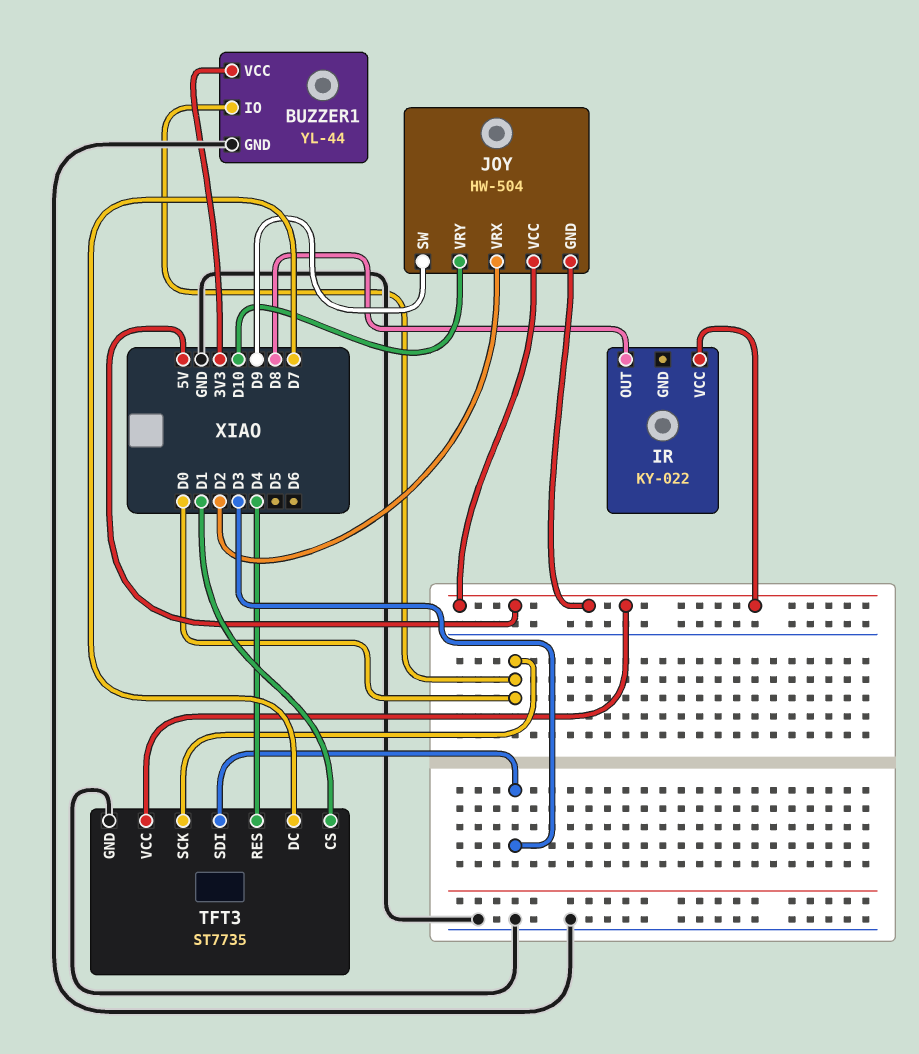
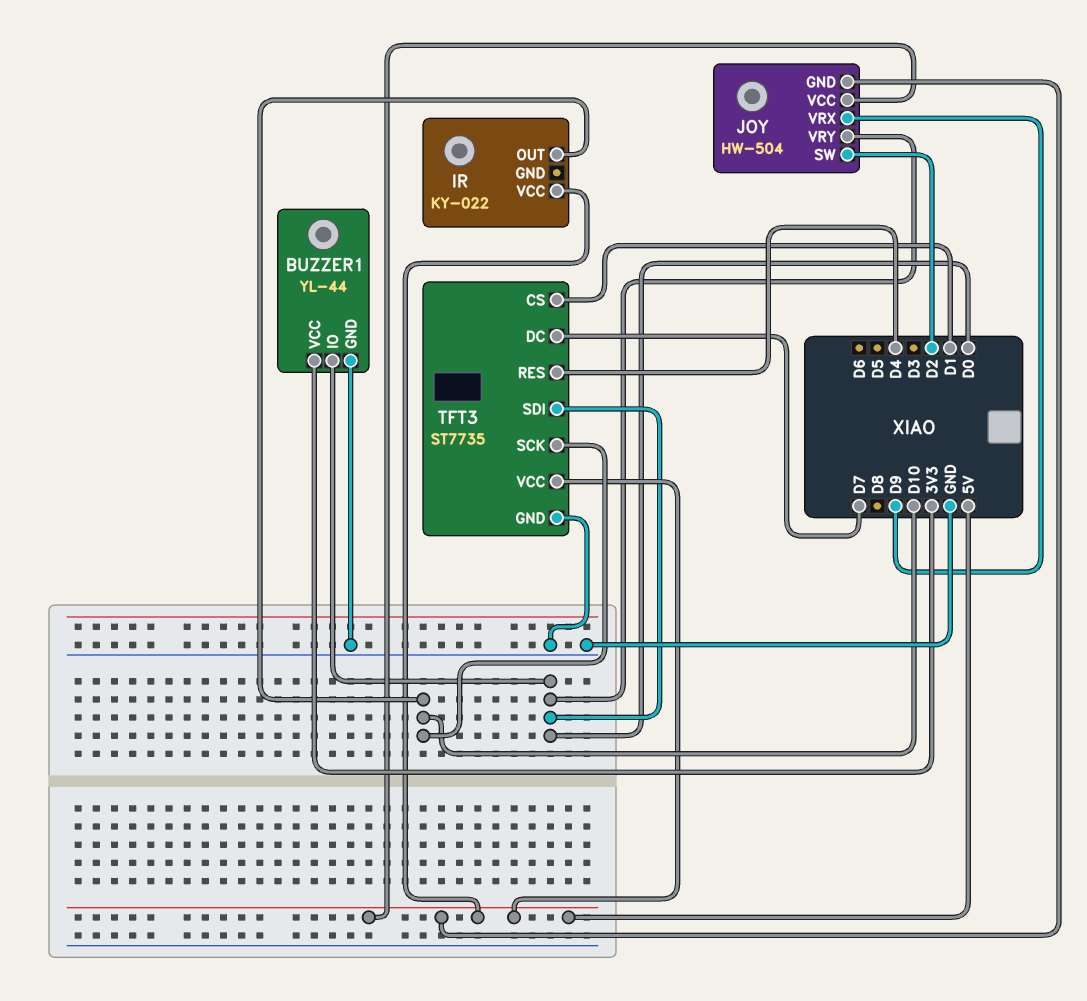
IR pin OUT: D8 -> D10
JOY pin SW: D9 -> D2
JOY pin VRX: D2 -> D9
JOY pin VRY: D10 -> D0
TFT3 pin SCK: D0 -> D10
TFT3 pin SDI: D3 -> D0

